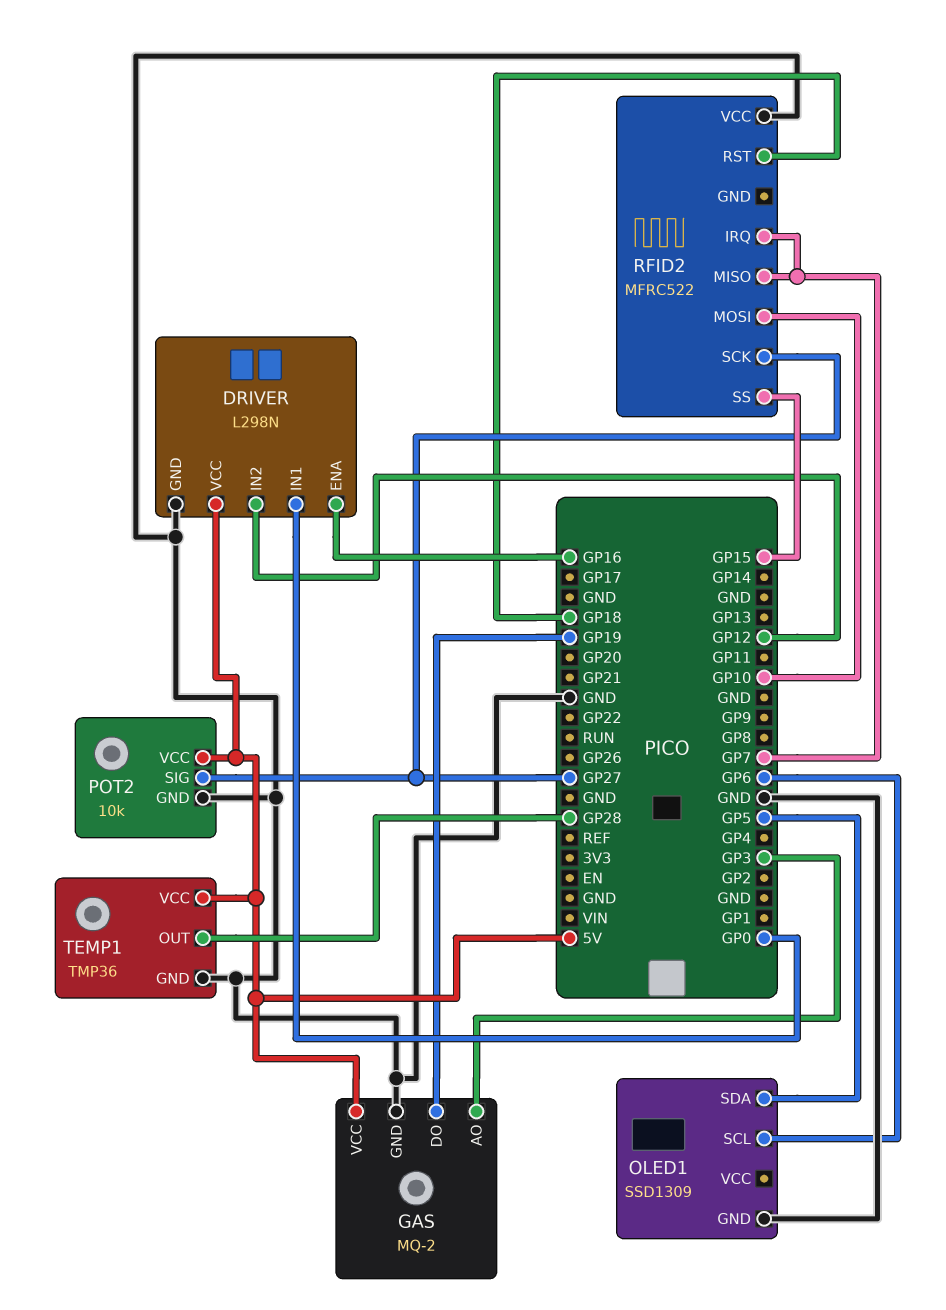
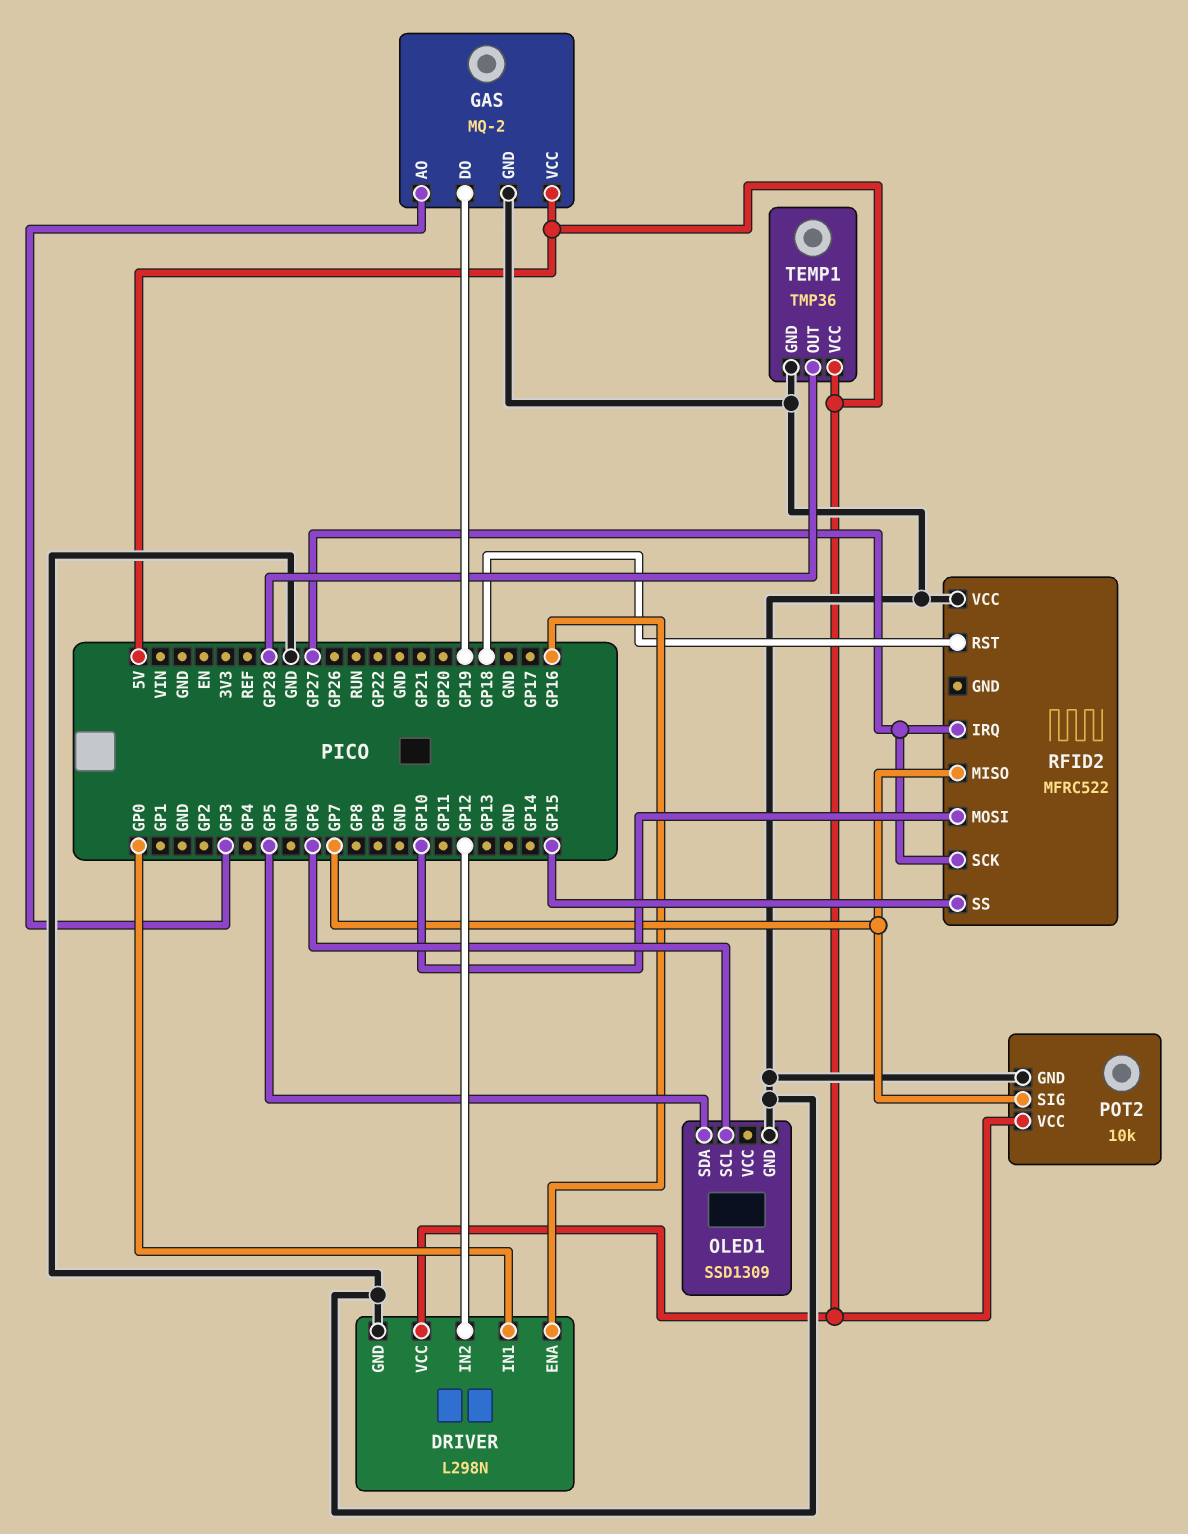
POT2 pin SIG: GP27 -> GP7
RFID2 pin IRQ: GP7 -> GP27

